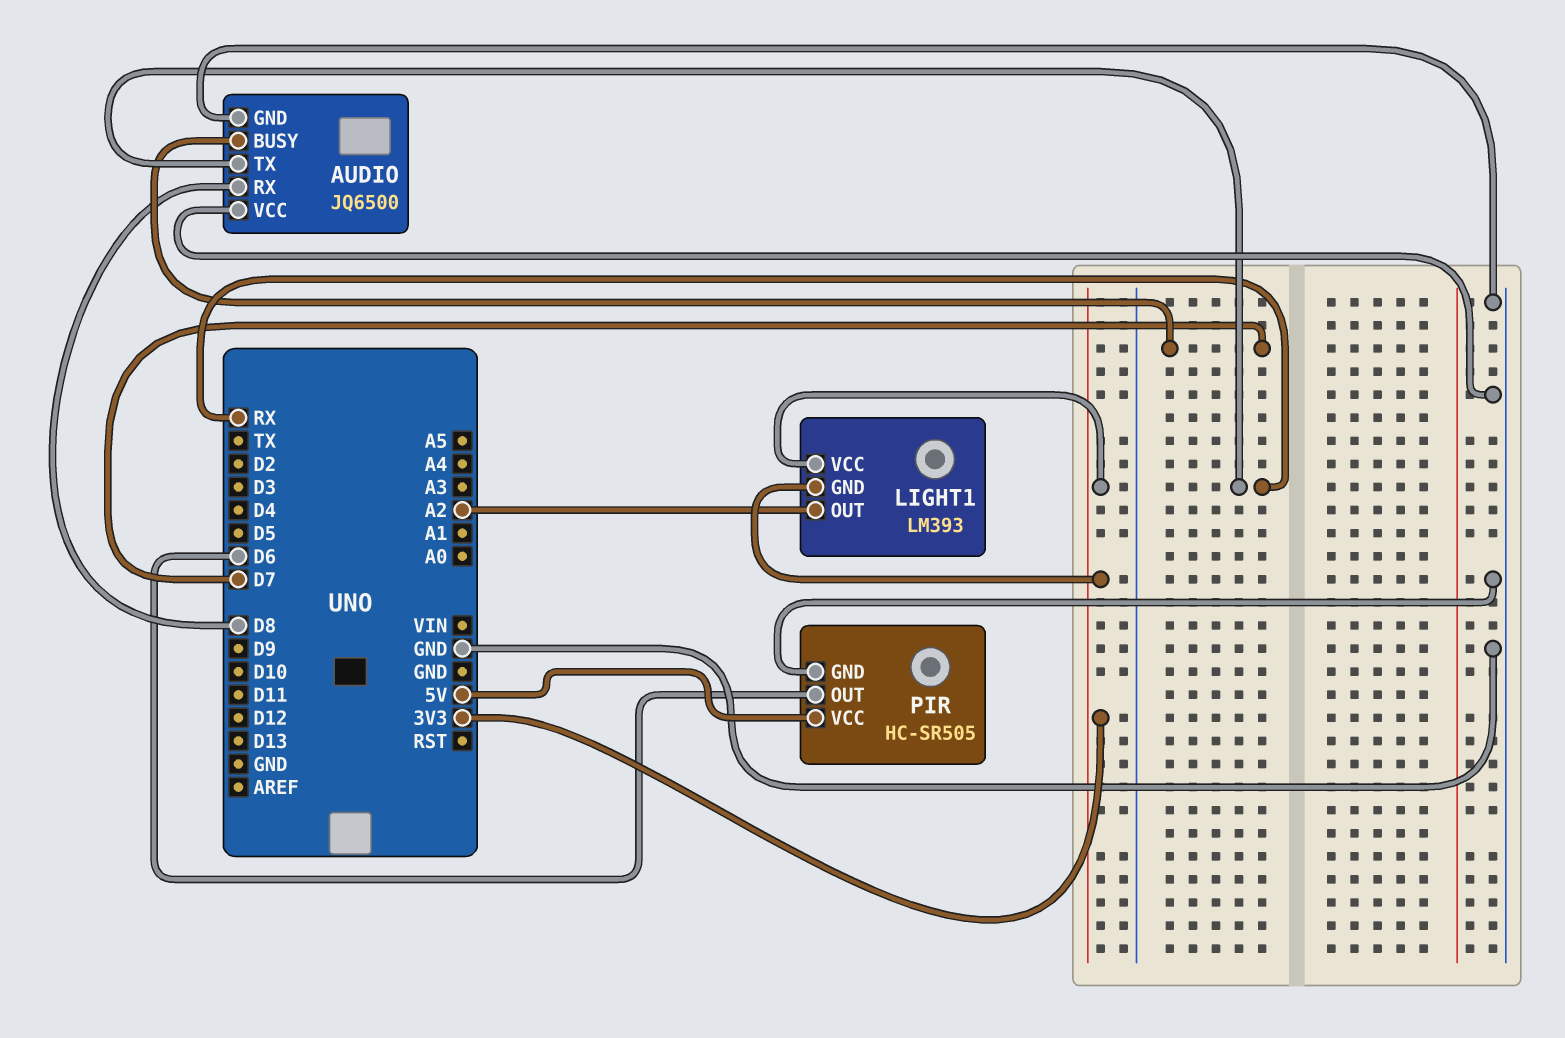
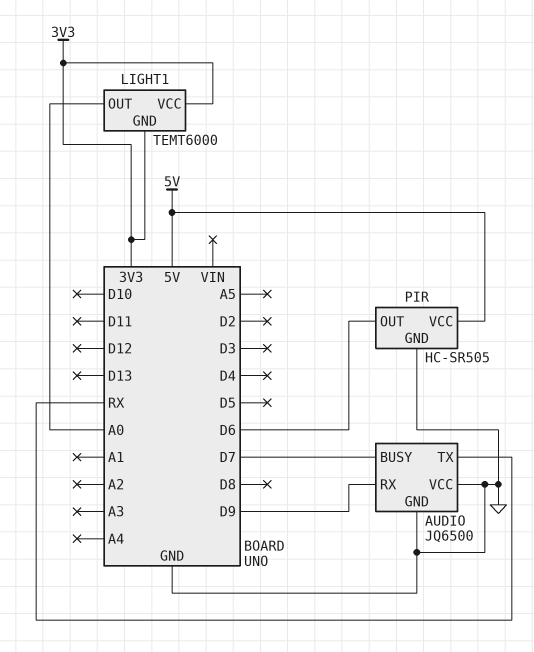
AUDIO pin RX: D8 -> D9
LIGHT1: LM393 -> TEMT6000
LIGHT1 pin OUT: A2 -> A0

